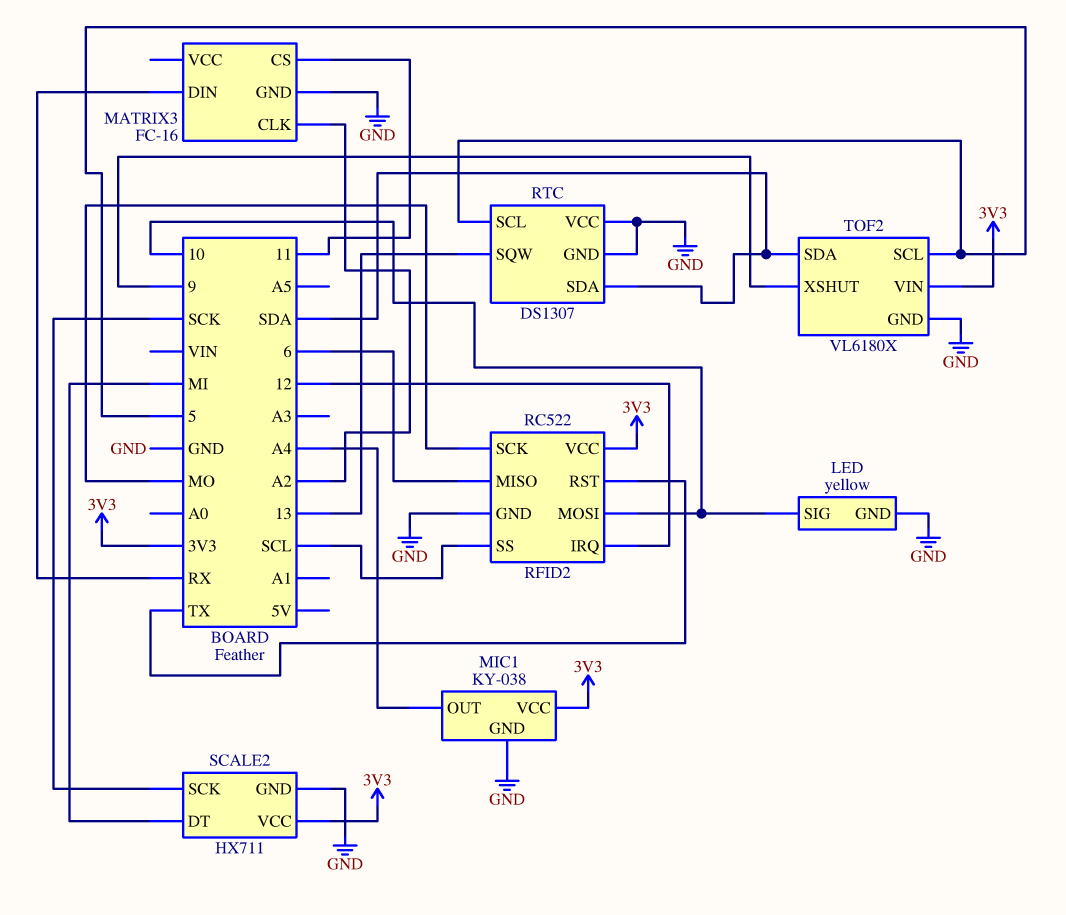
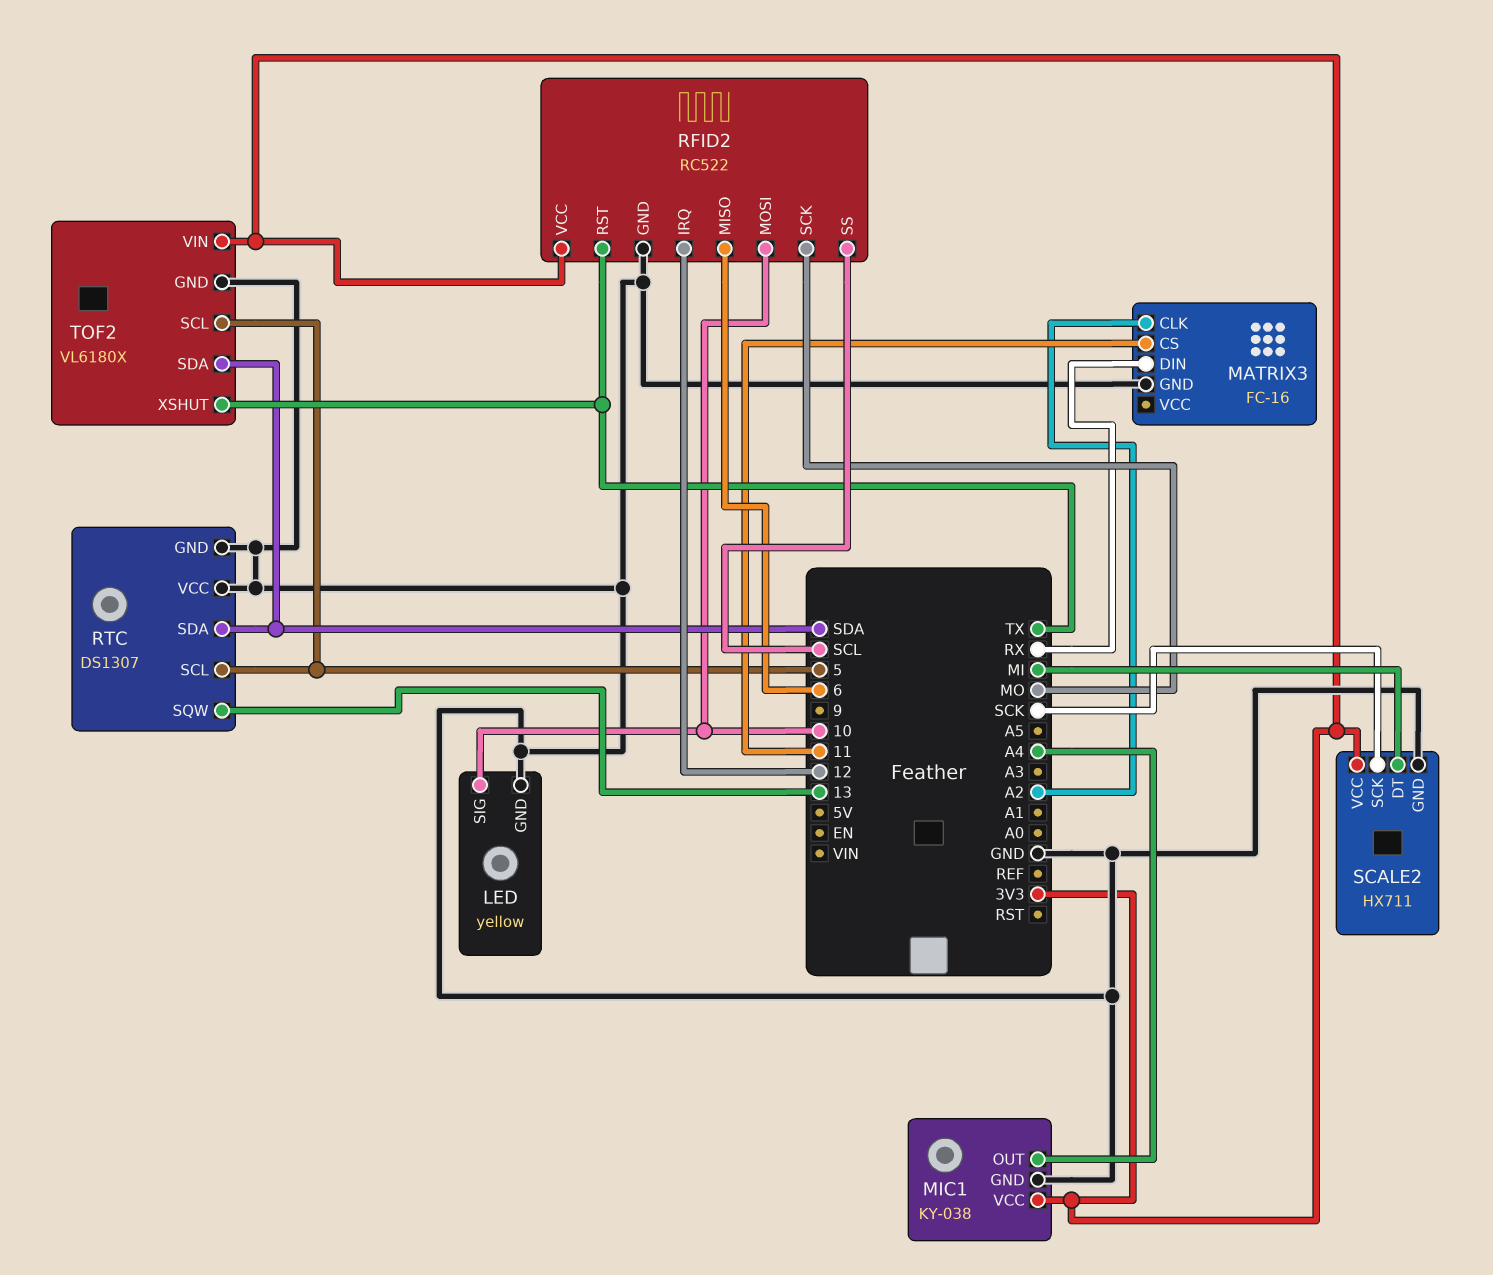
TOF2 pin XSHUT: 9 -> TX

